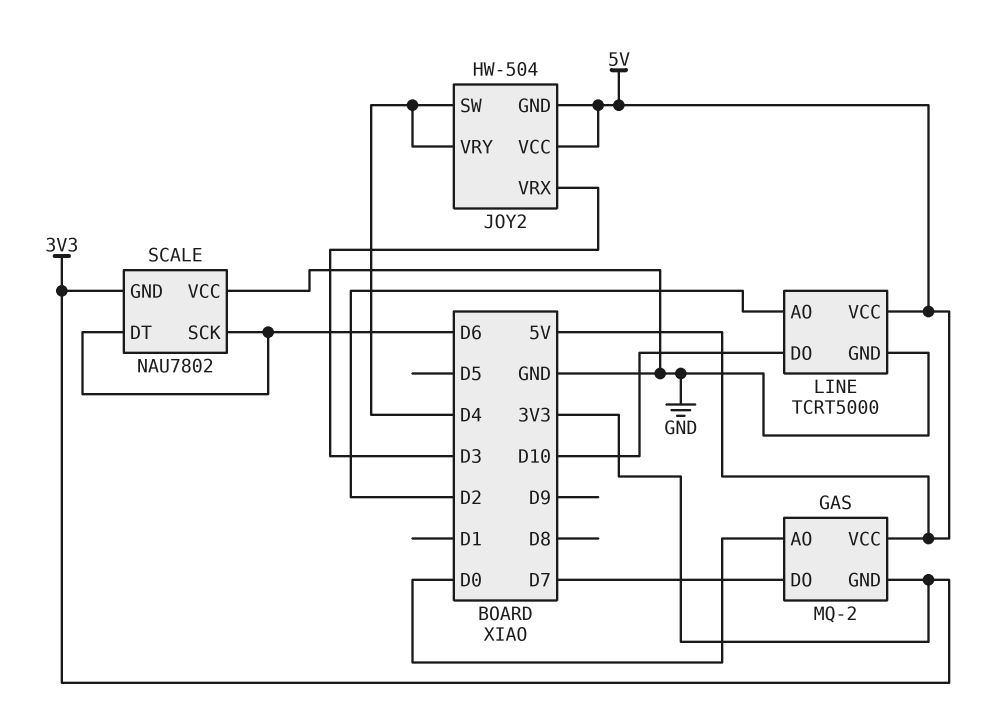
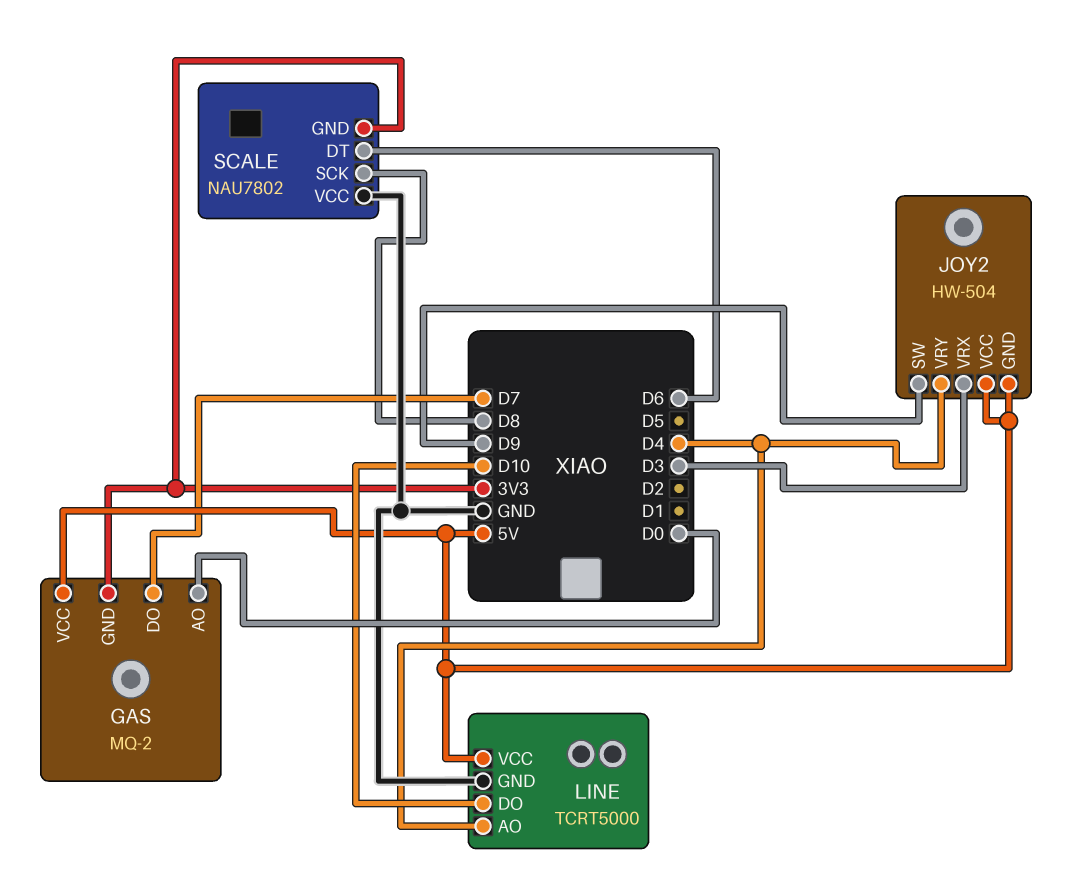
JOY2 pin SW: D4 -> D9
LINE pin AO: D2 -> D4
SCALE pin SCK: D6 -> D8

